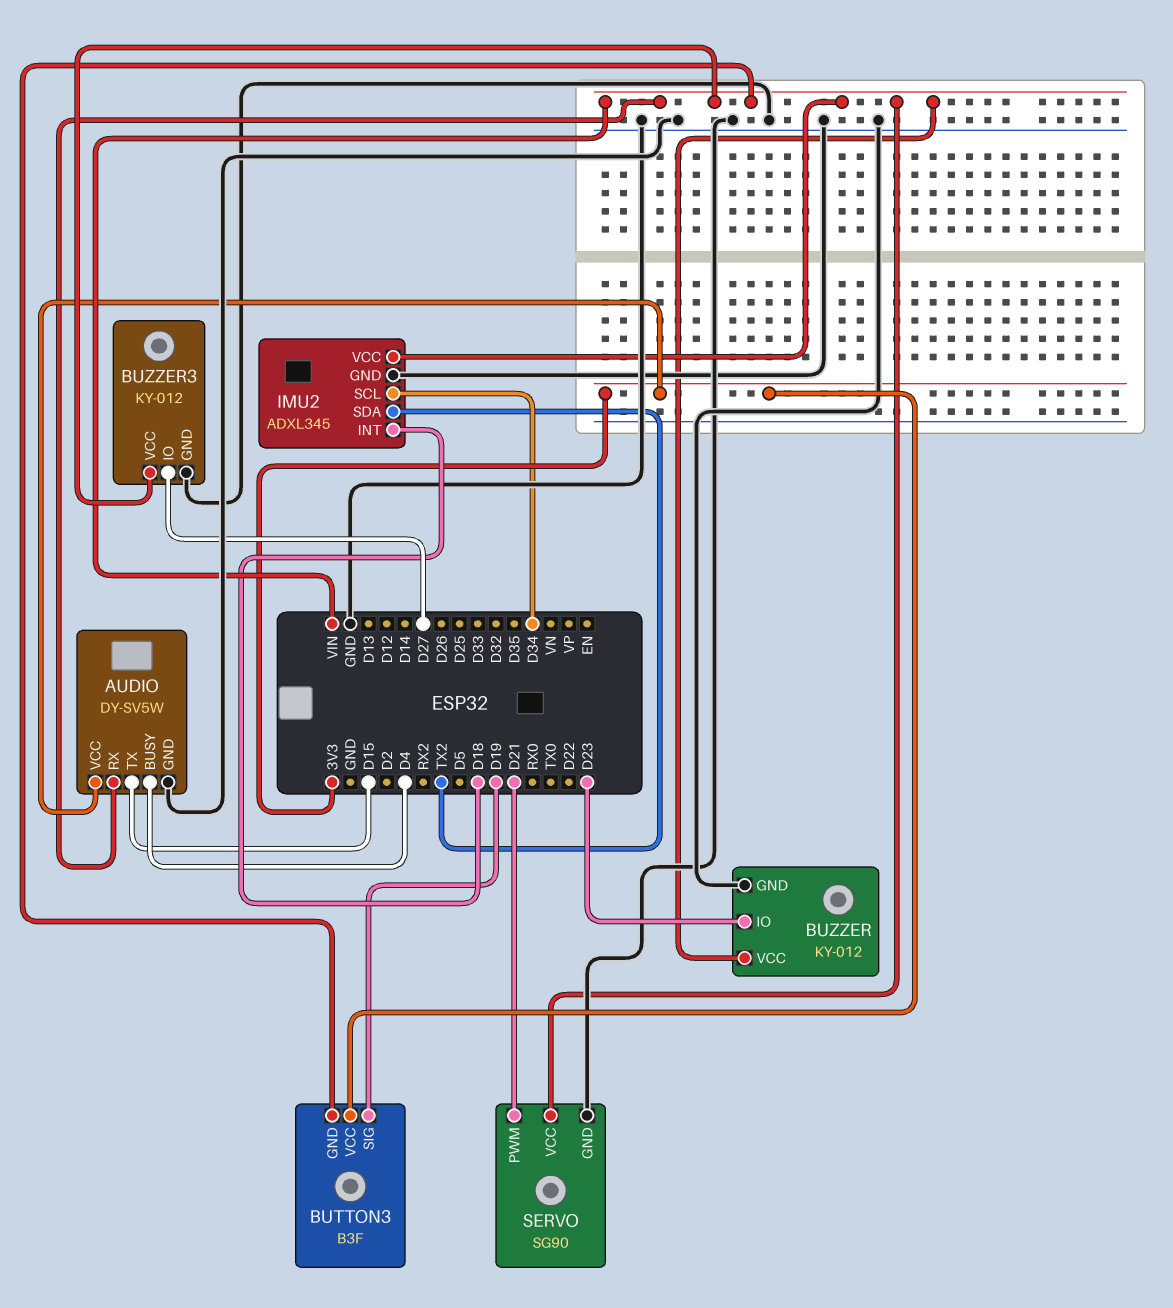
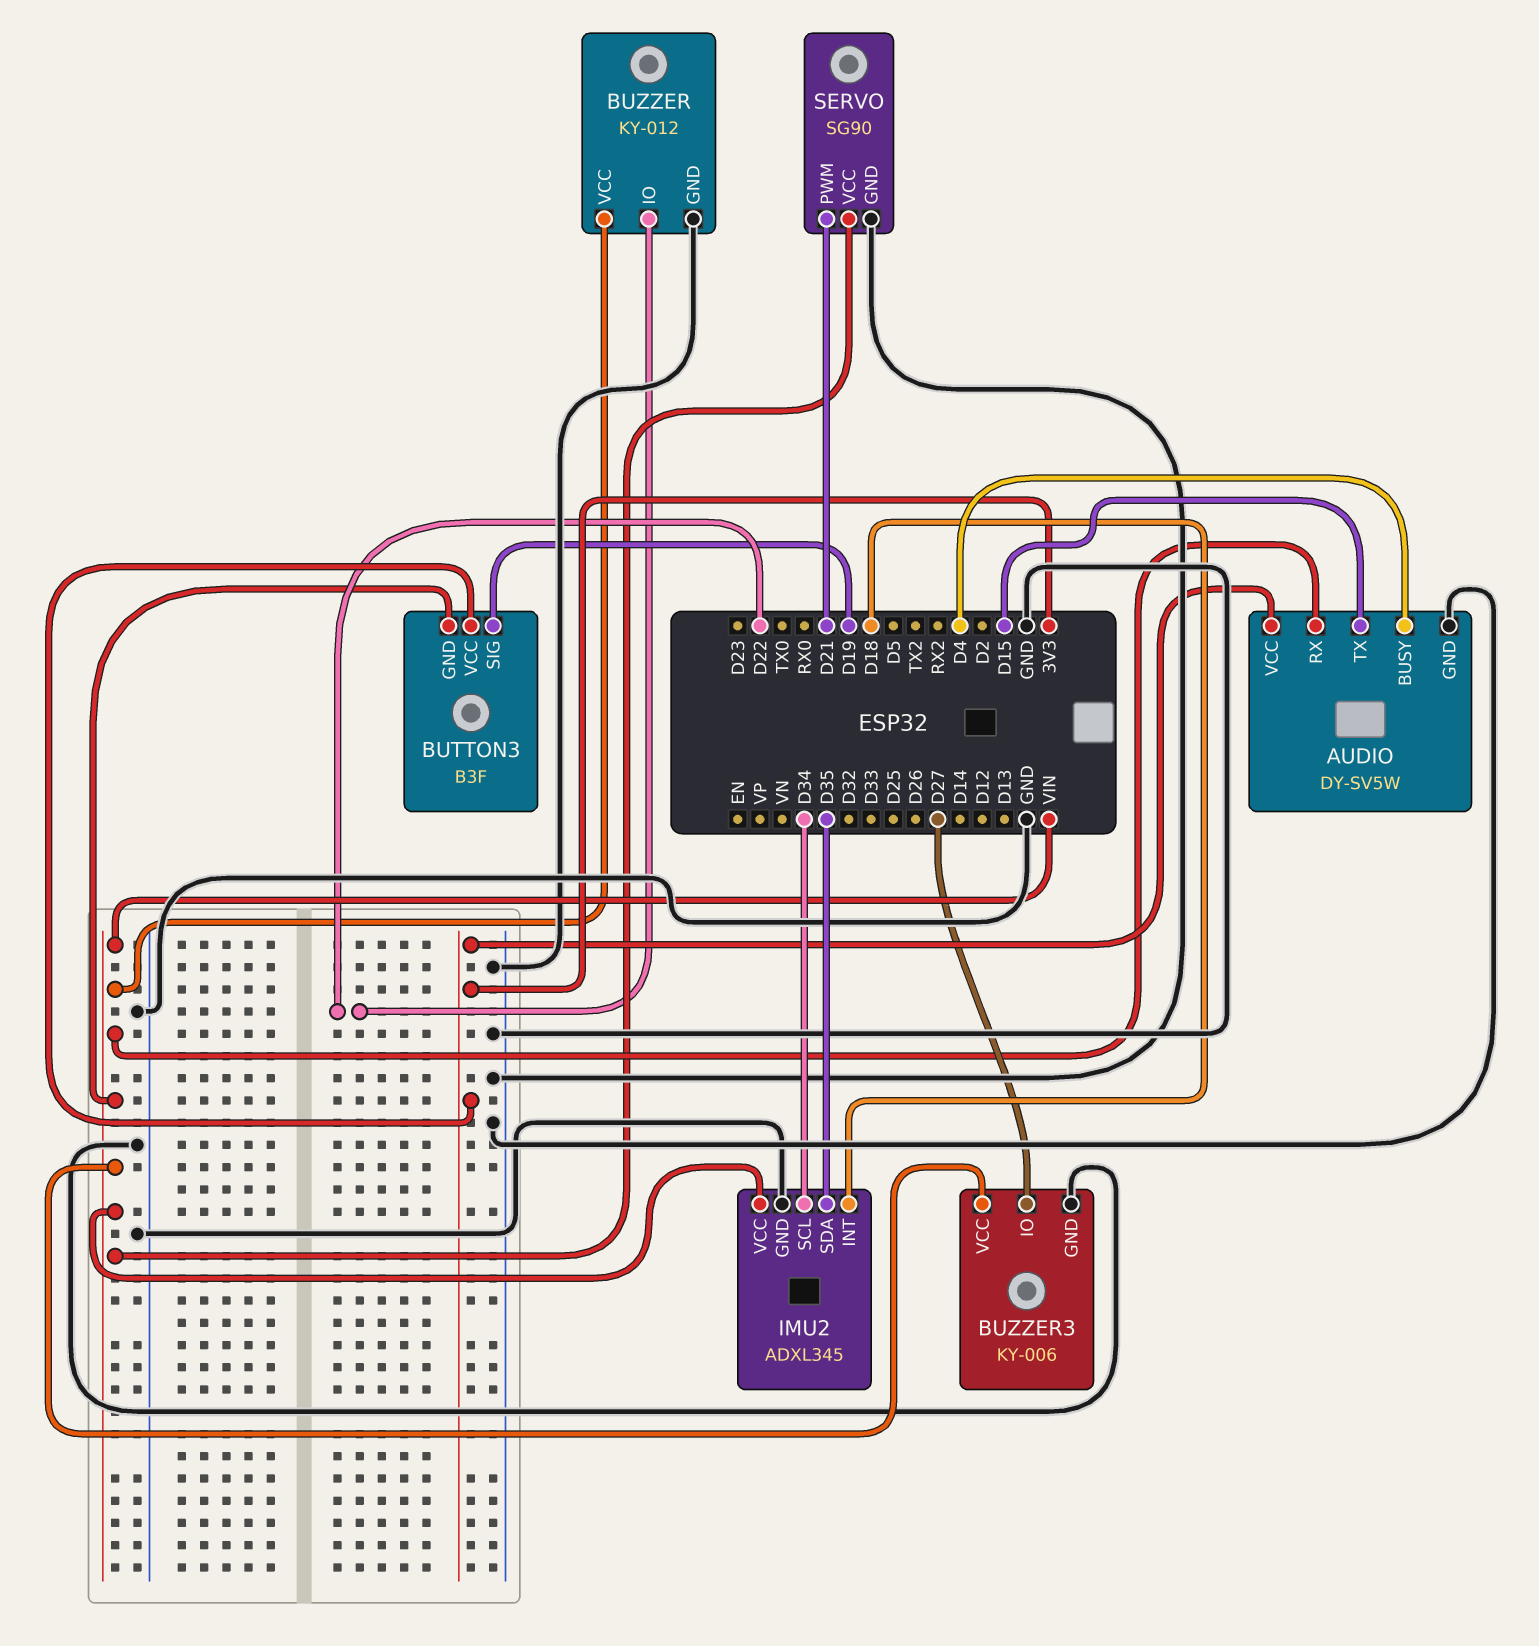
BUZZER pin IO: D23 -> D22
BUZZER3: KY-012 -> KY-006
IMU2 pin SDA: TX2 -> D35

